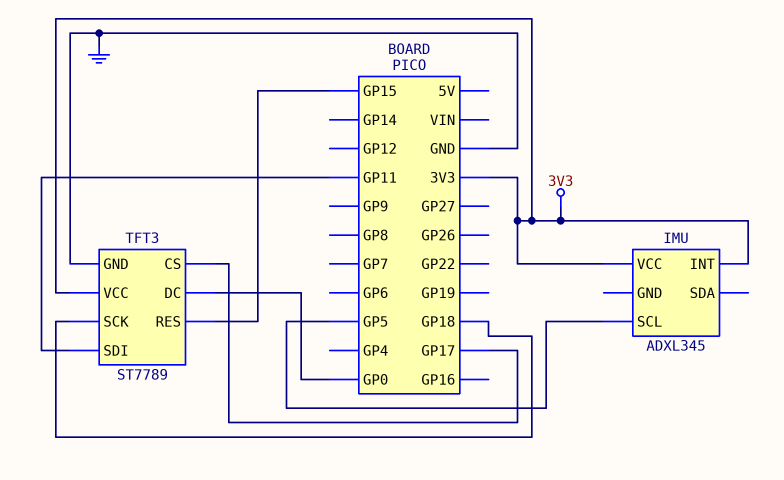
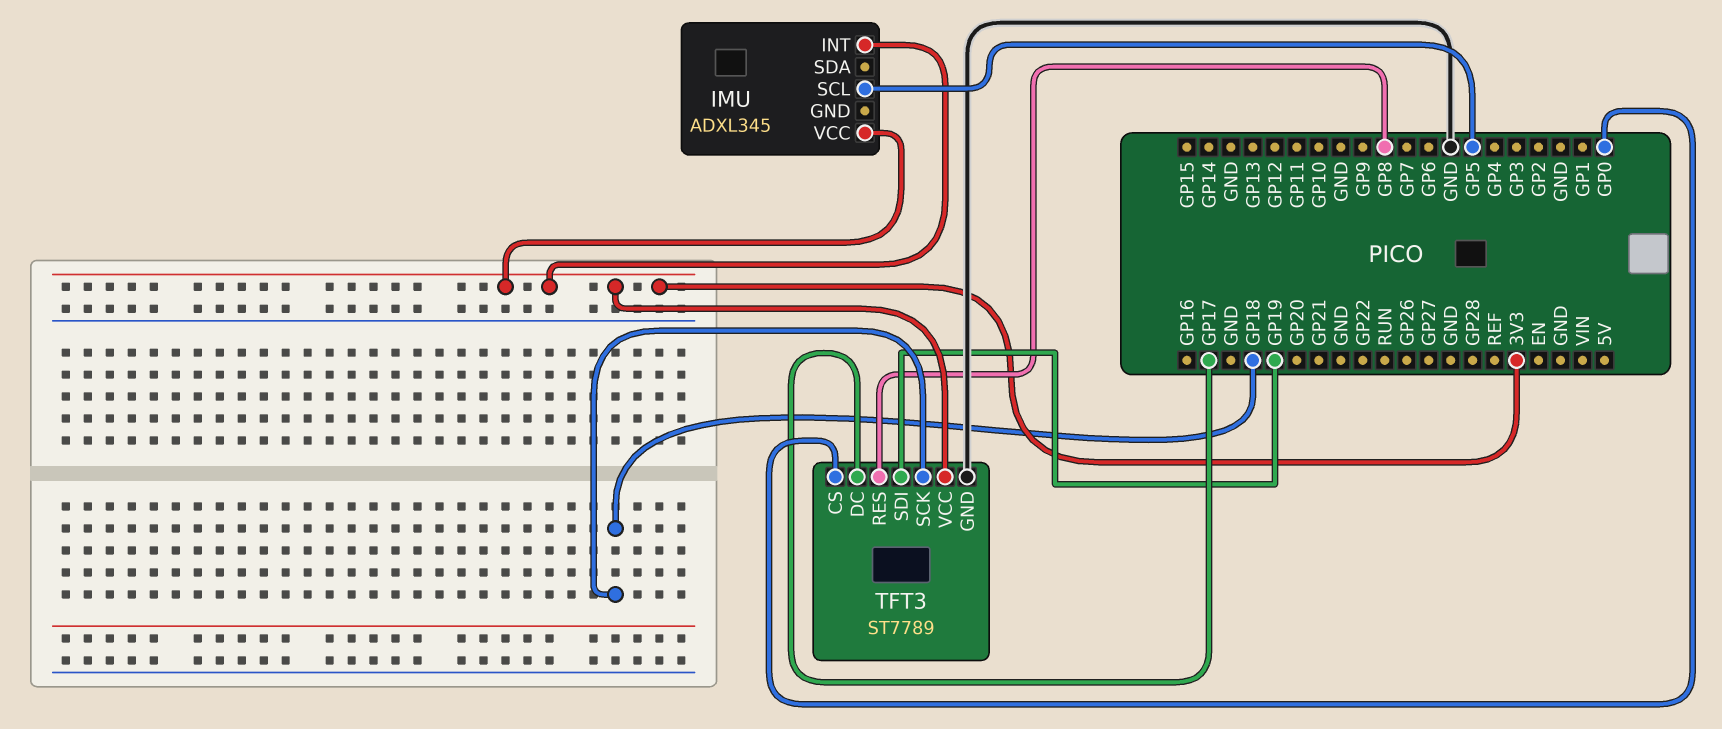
TFT3 pin CS: GP17 -> GP0
TFT3 pin DC: GP0 -> GP17
TFT3 pin RES: GP15 -> GP8
TFT3 pin SDI: GP11 -> GP19

